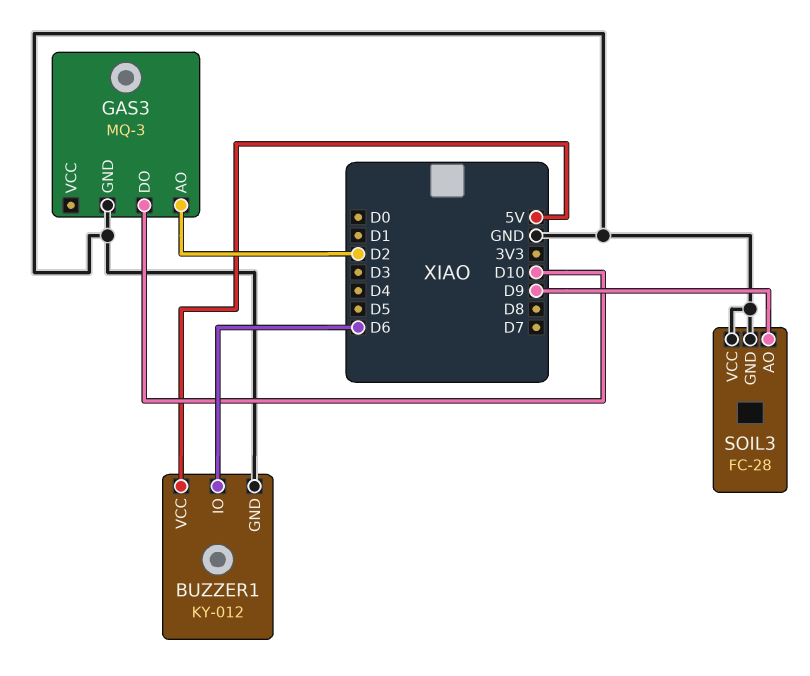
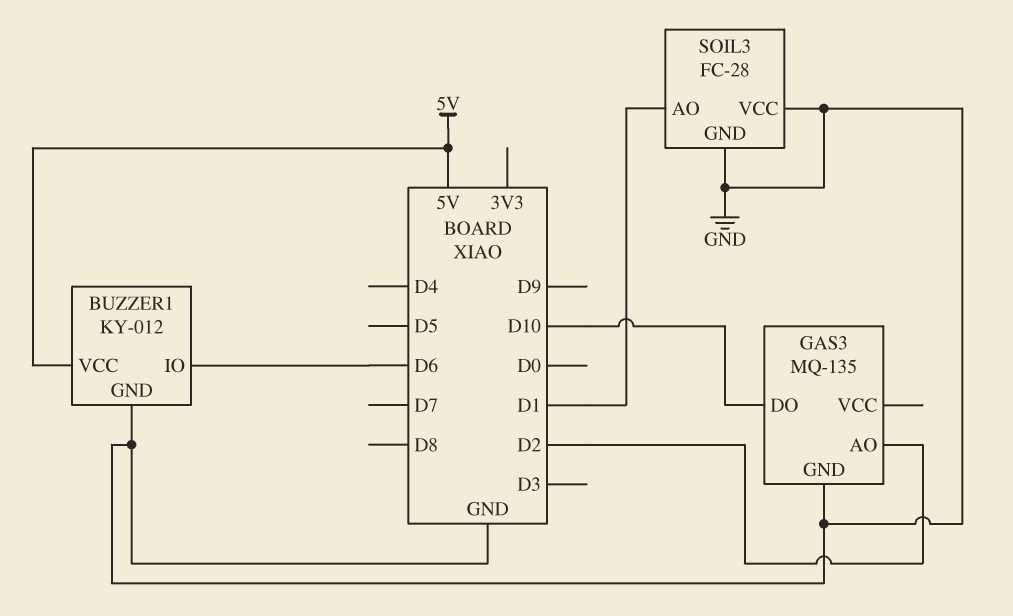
GAS3: MQ-3 -> MQ-135
SOIL3 pin AO: D9 -> D1

